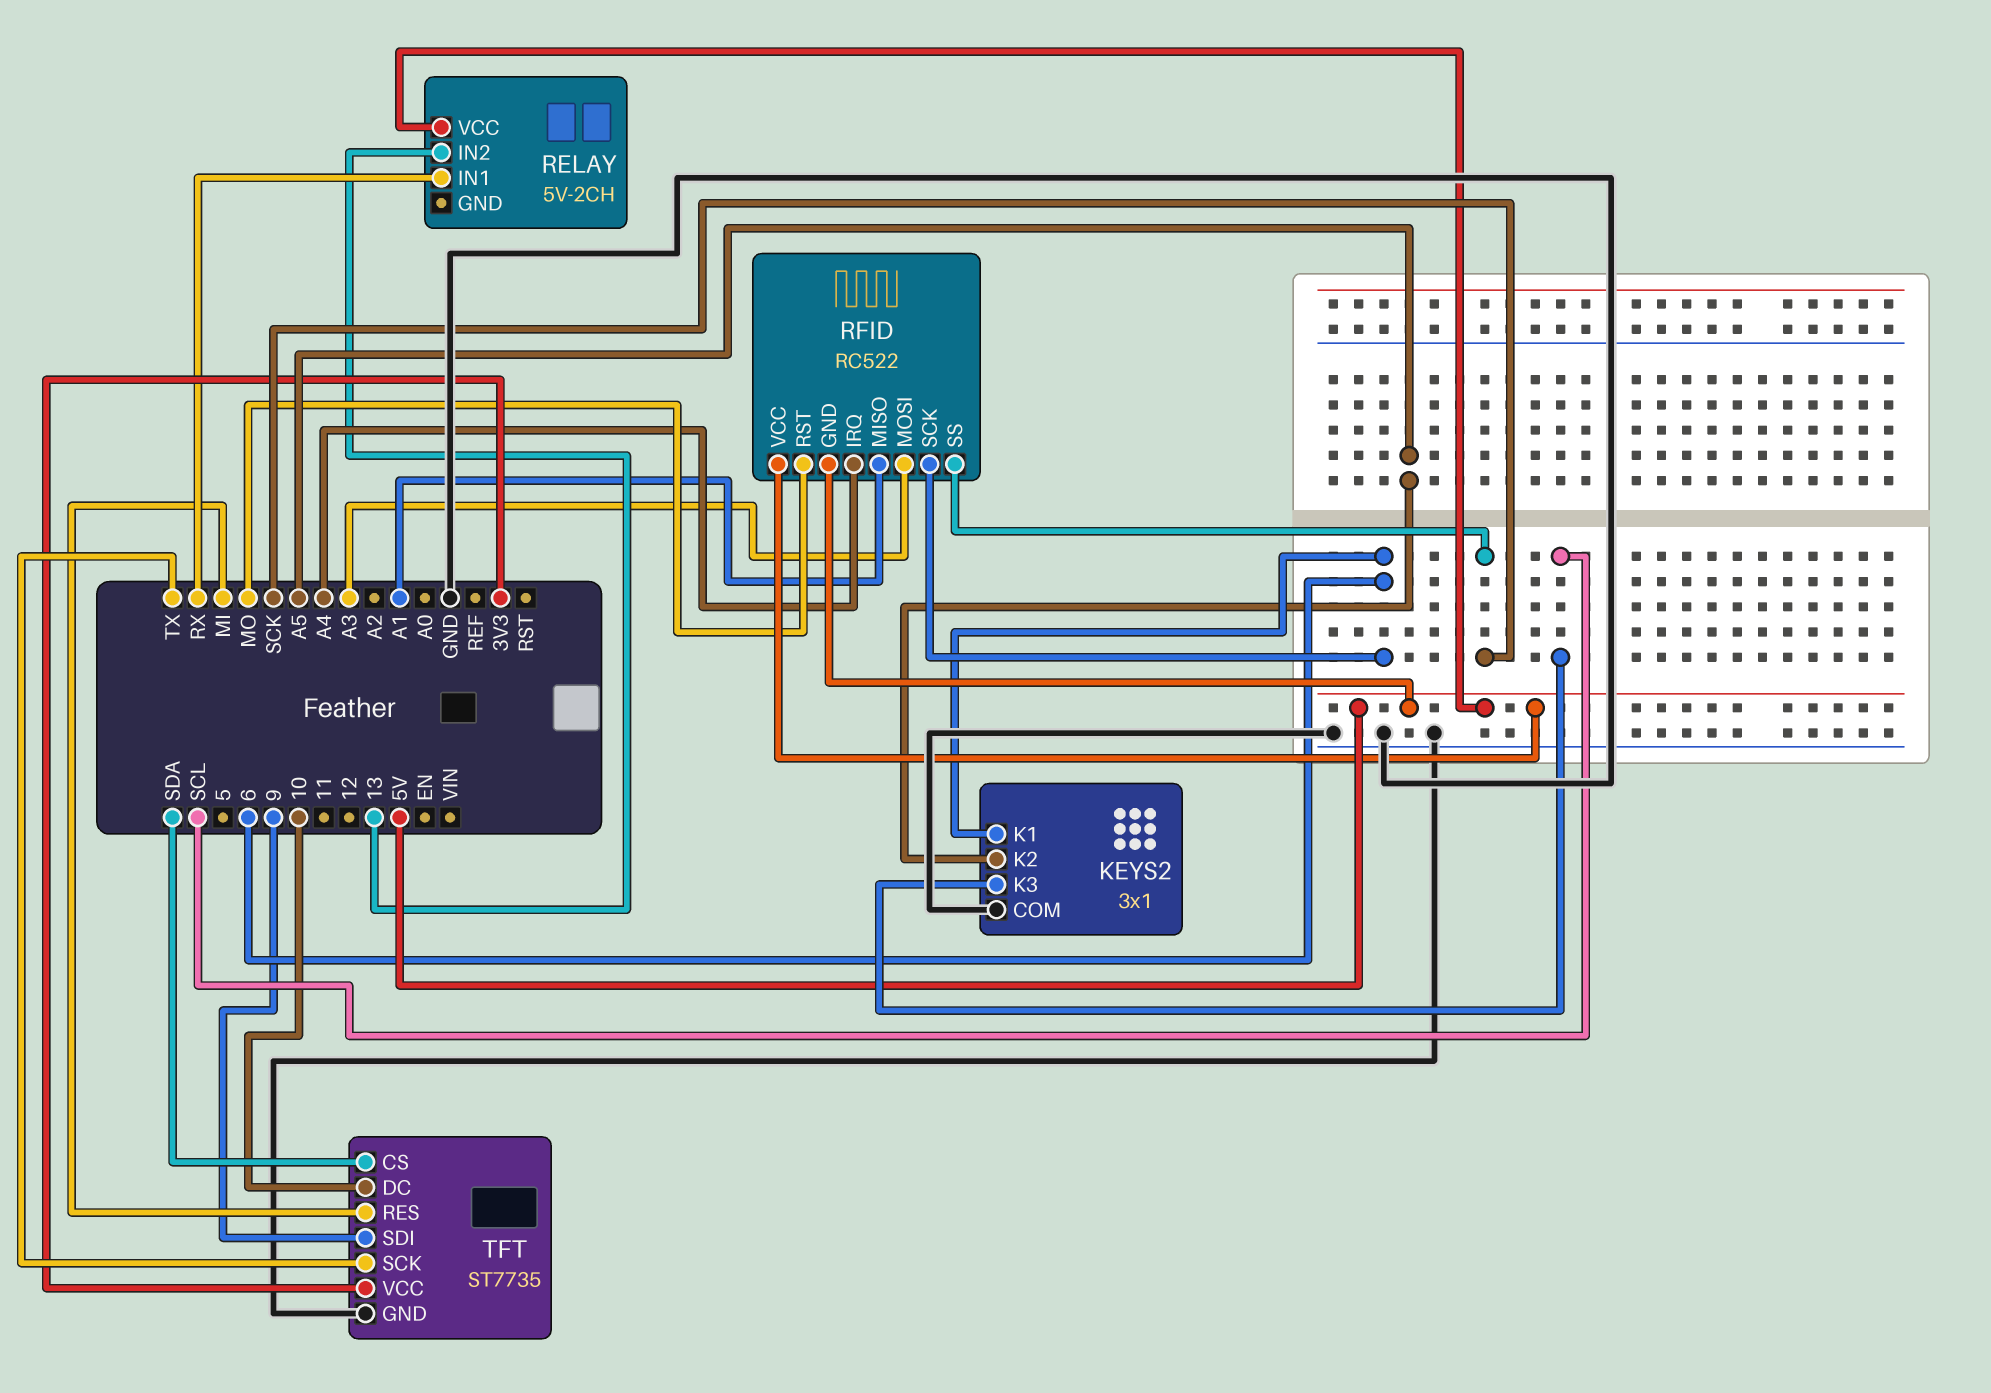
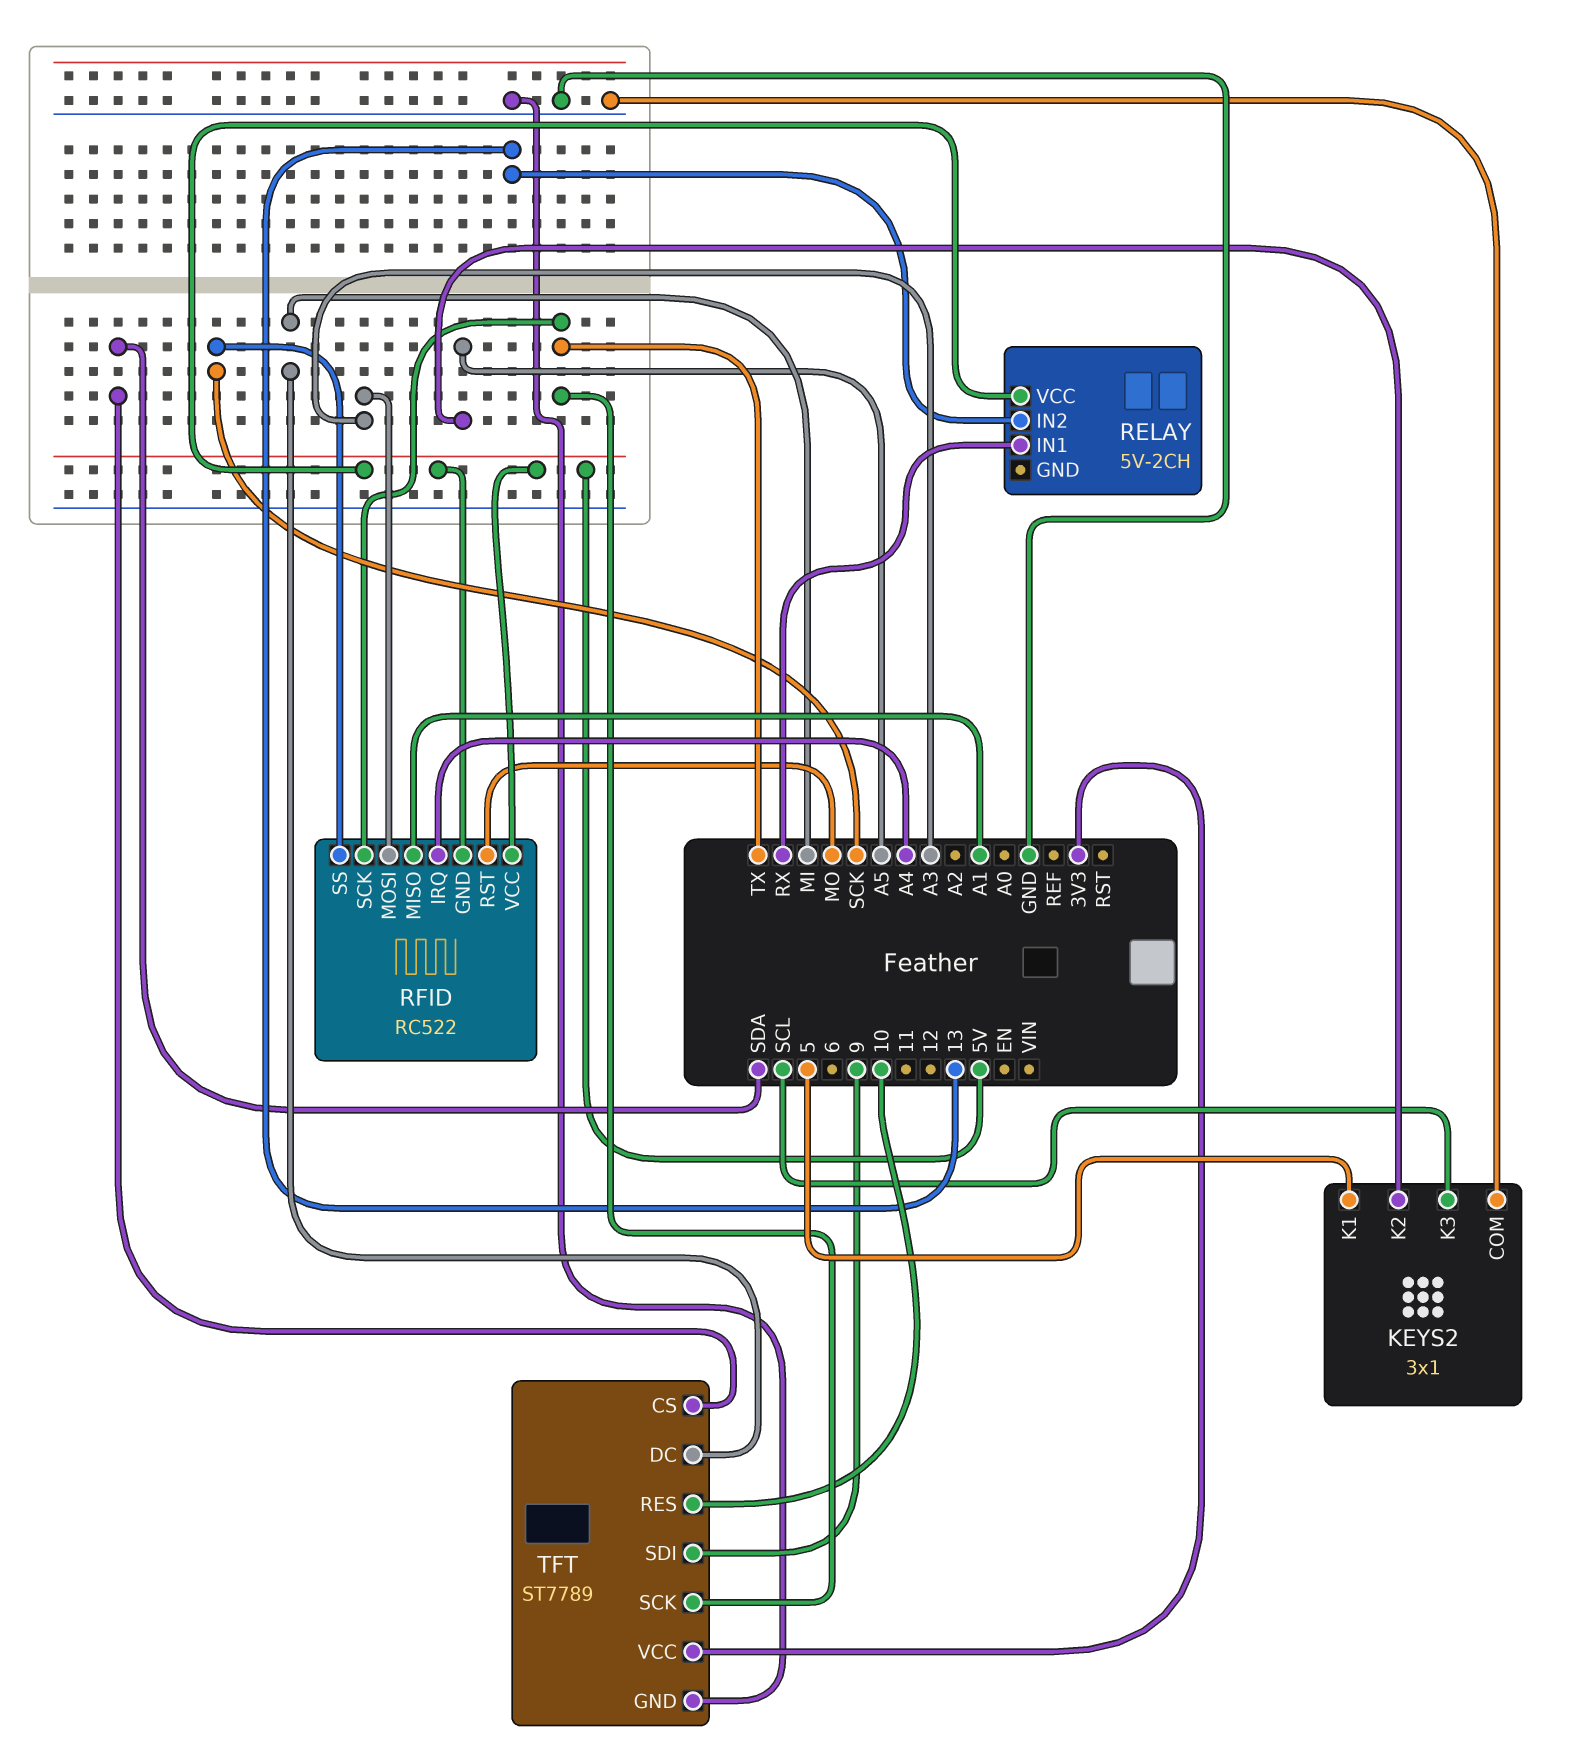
KEYS2 pin K1: 6 -> 5
RFID pin SCK: 6 -> TX
TFT: ST7735 -> ST7789
TFT pin DC: 10 -> MI
TFT pin RES: MI -> 10

